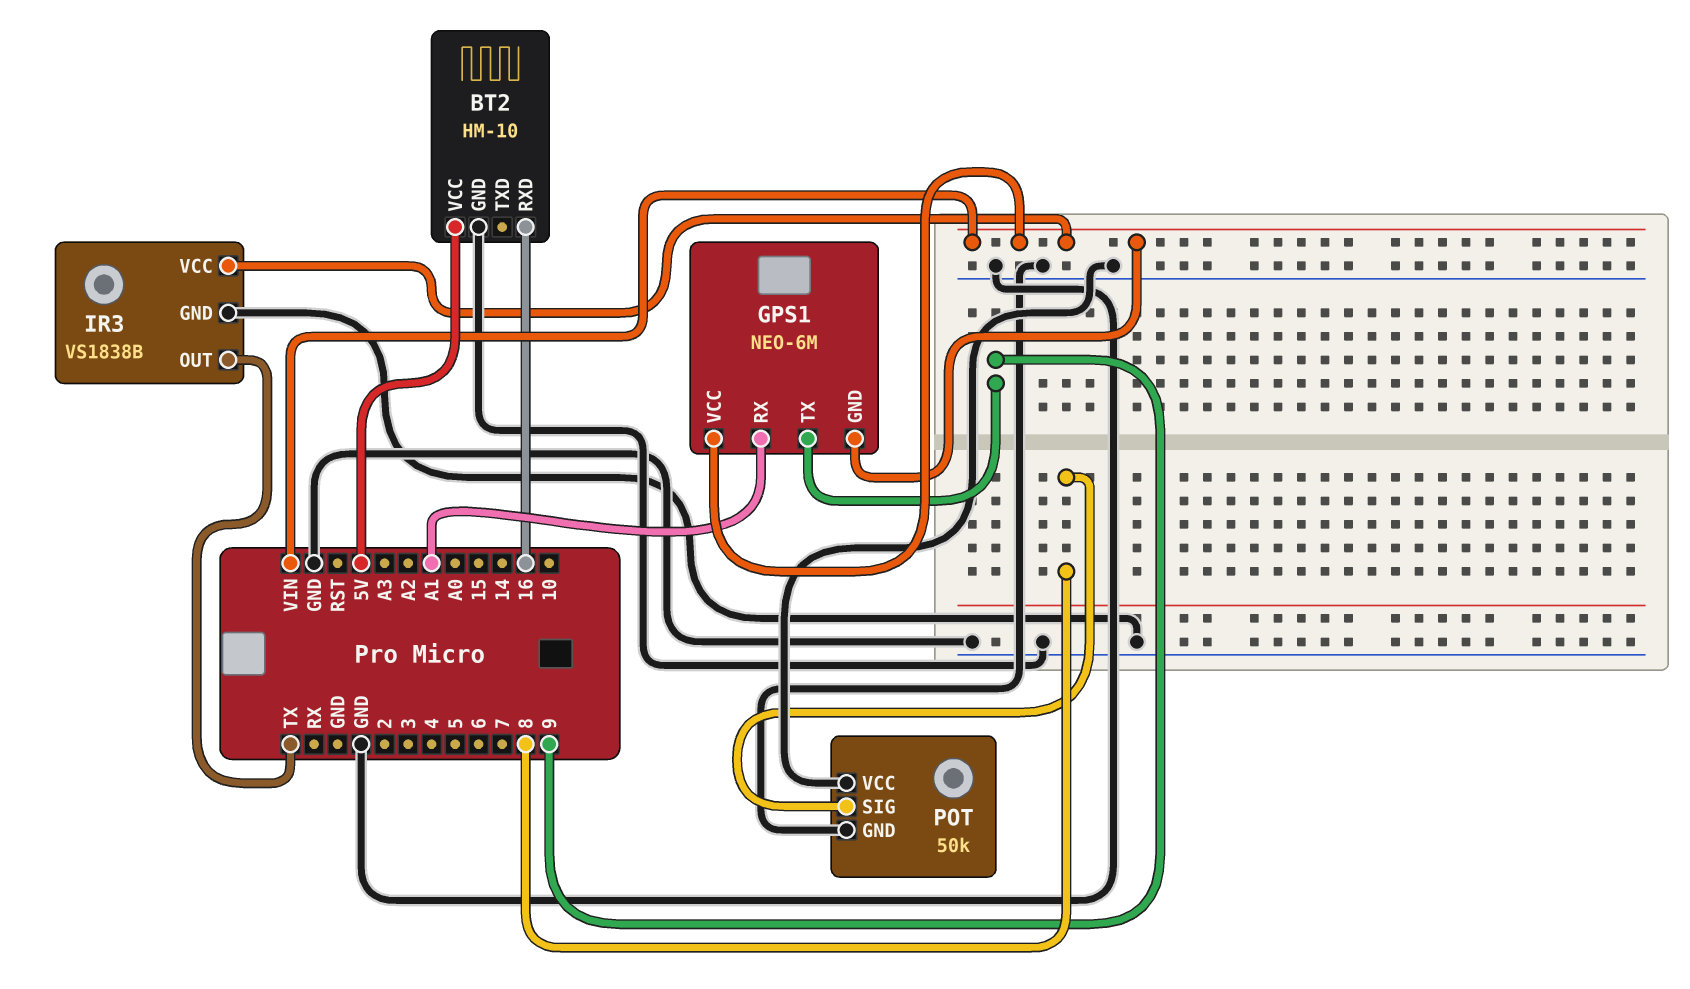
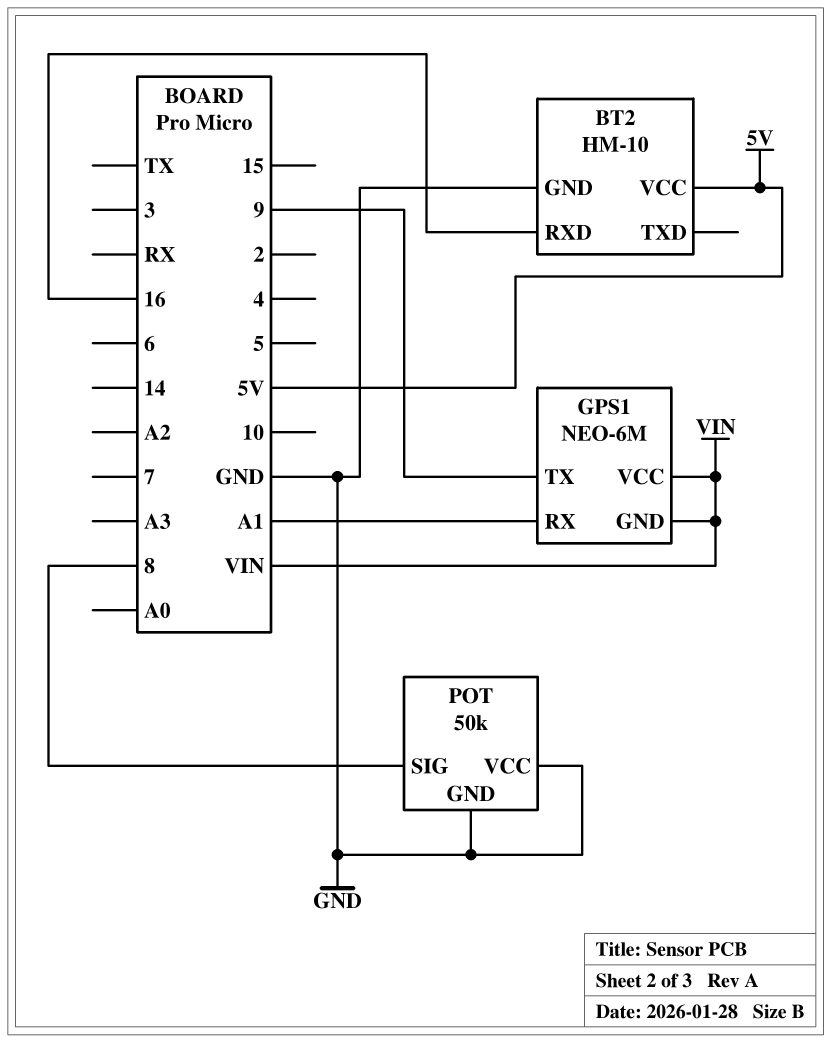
IR3: VS1838B -> none
IR3 pin GND: GND -> none
IR3 pin OUT: TX -> none
IR3 pin VCC: VIN -> none

